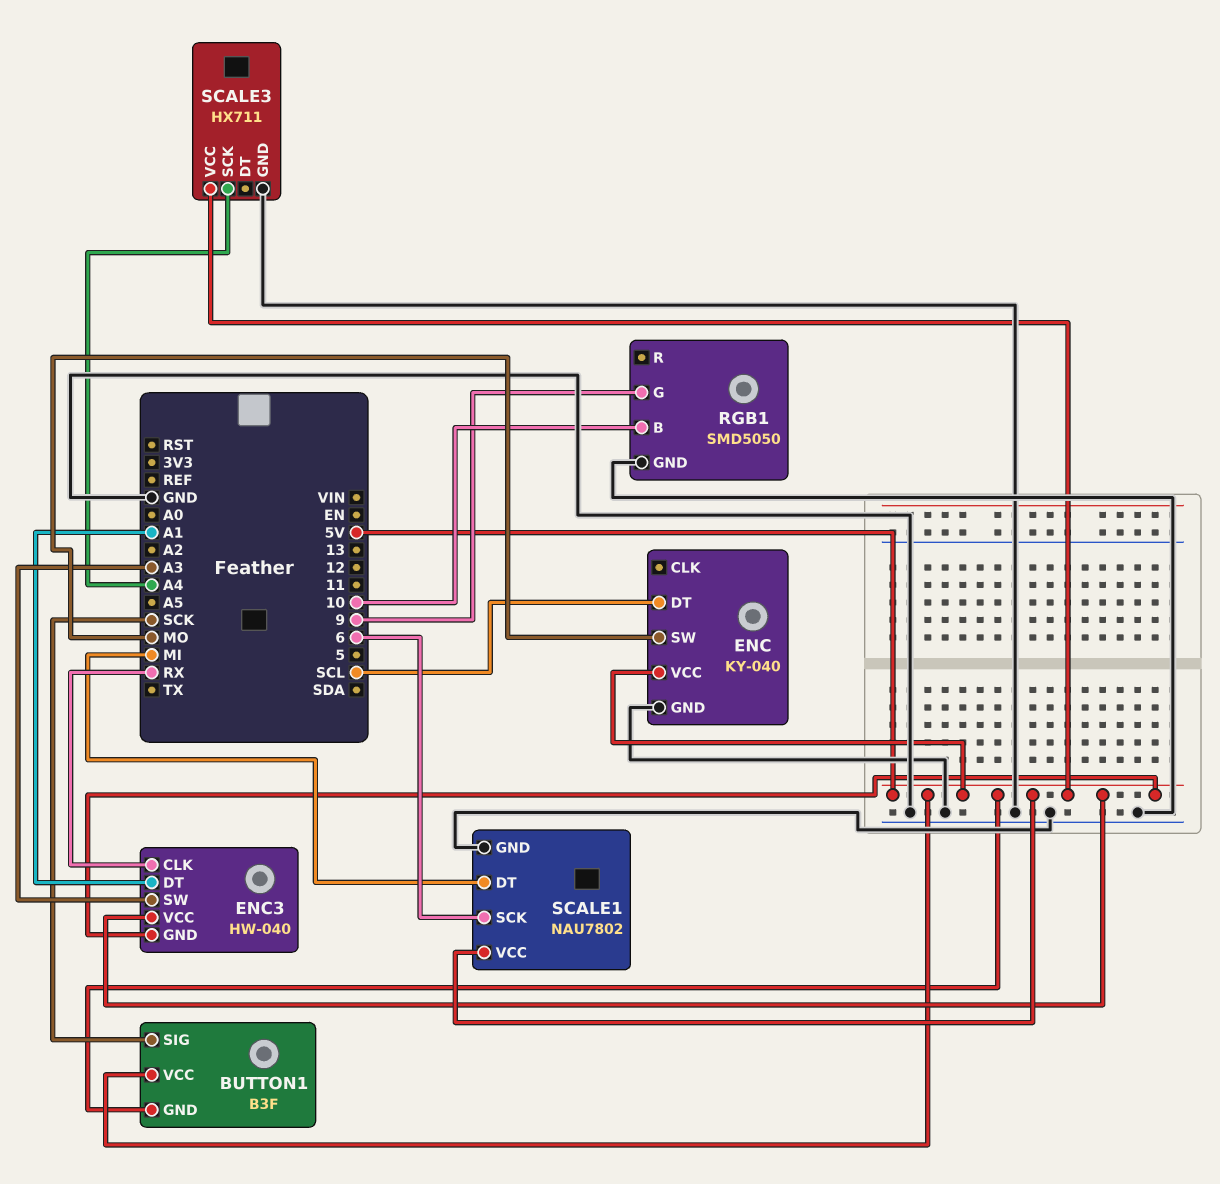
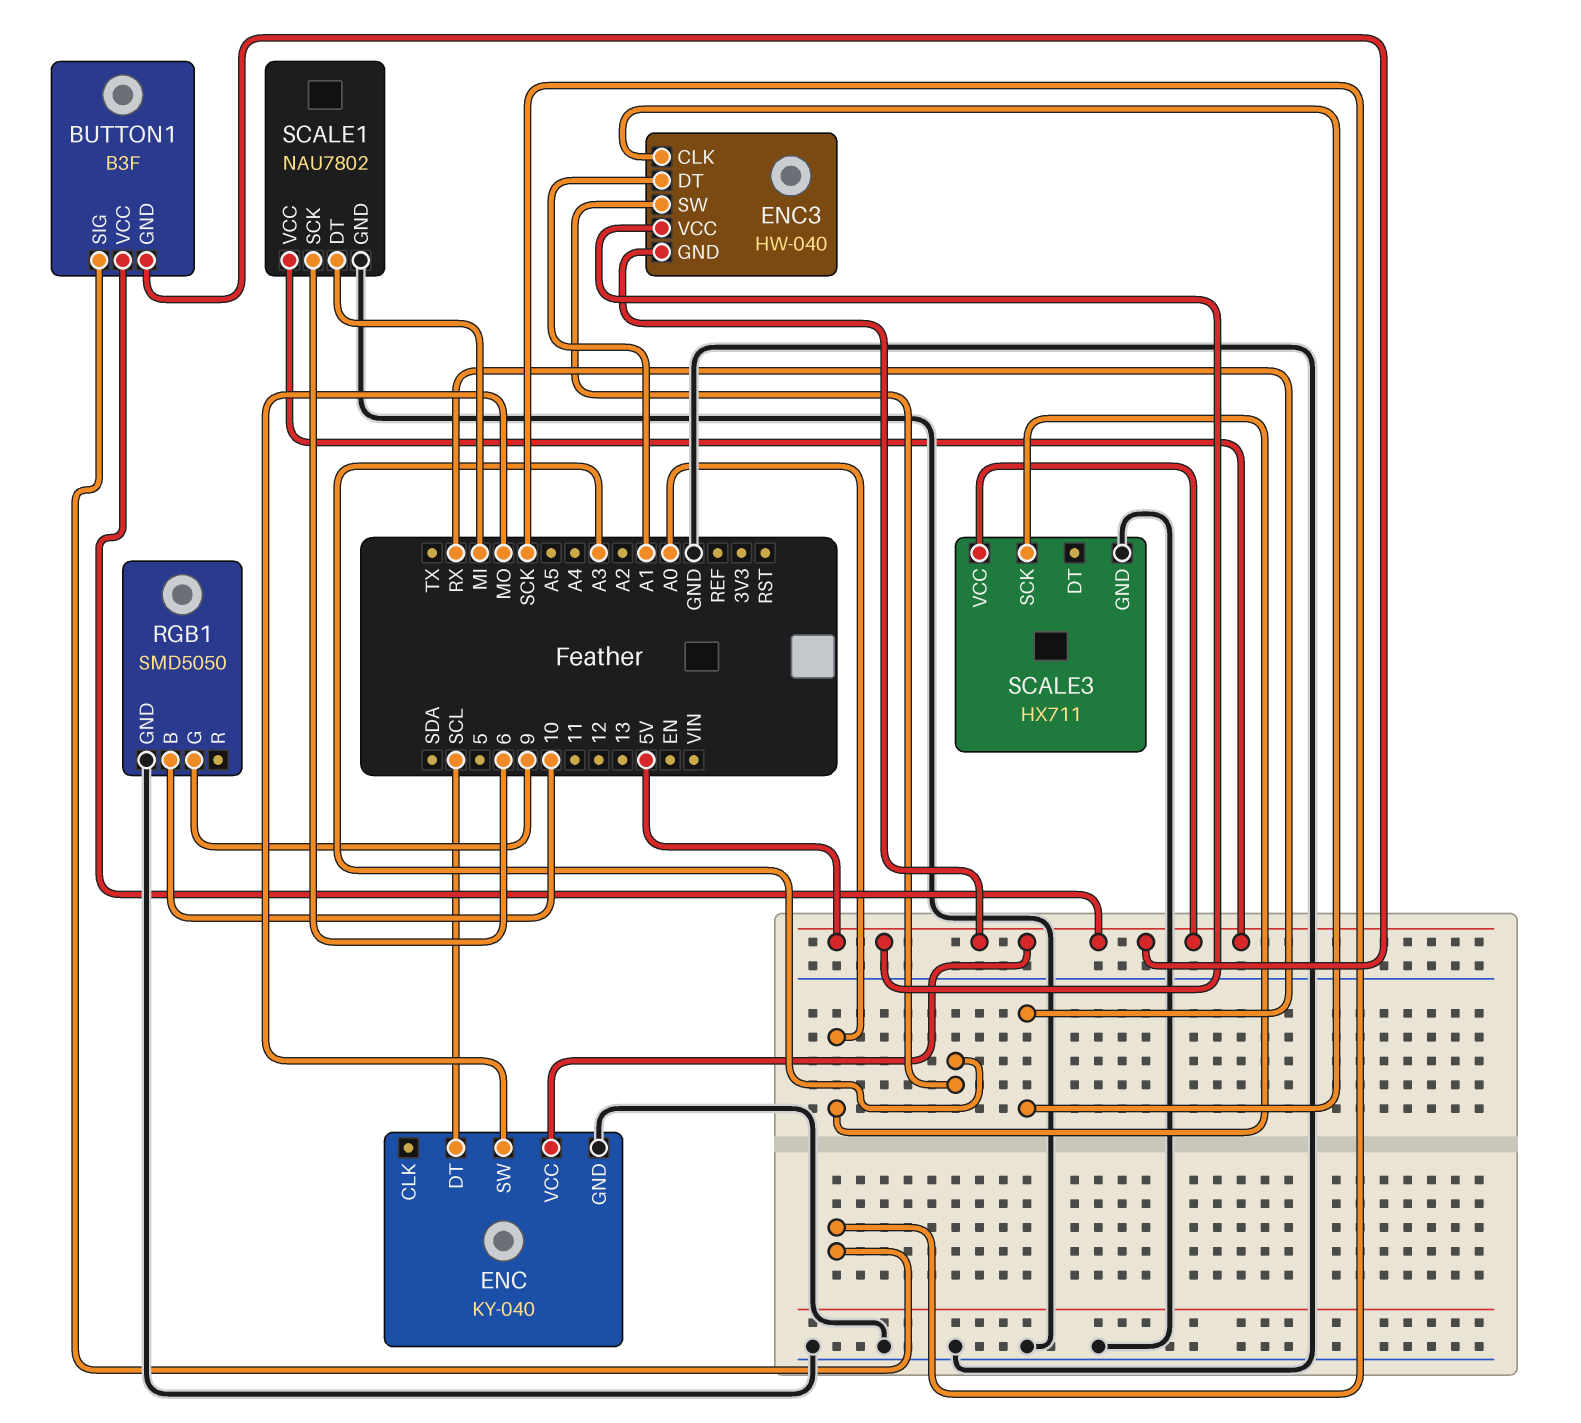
SCALE3 pin SCK: A4 -> A0

